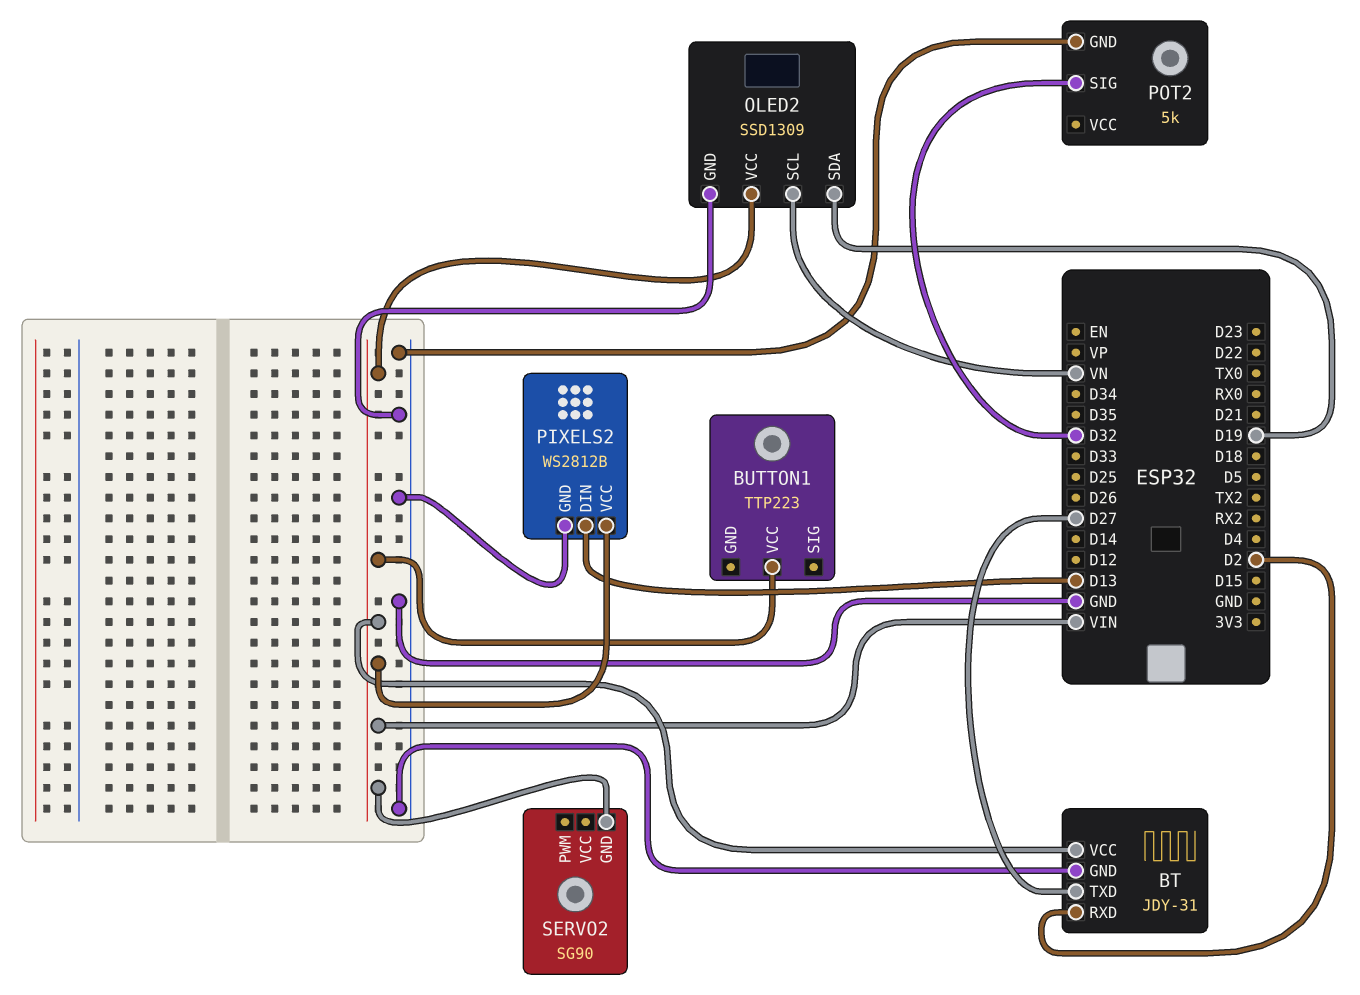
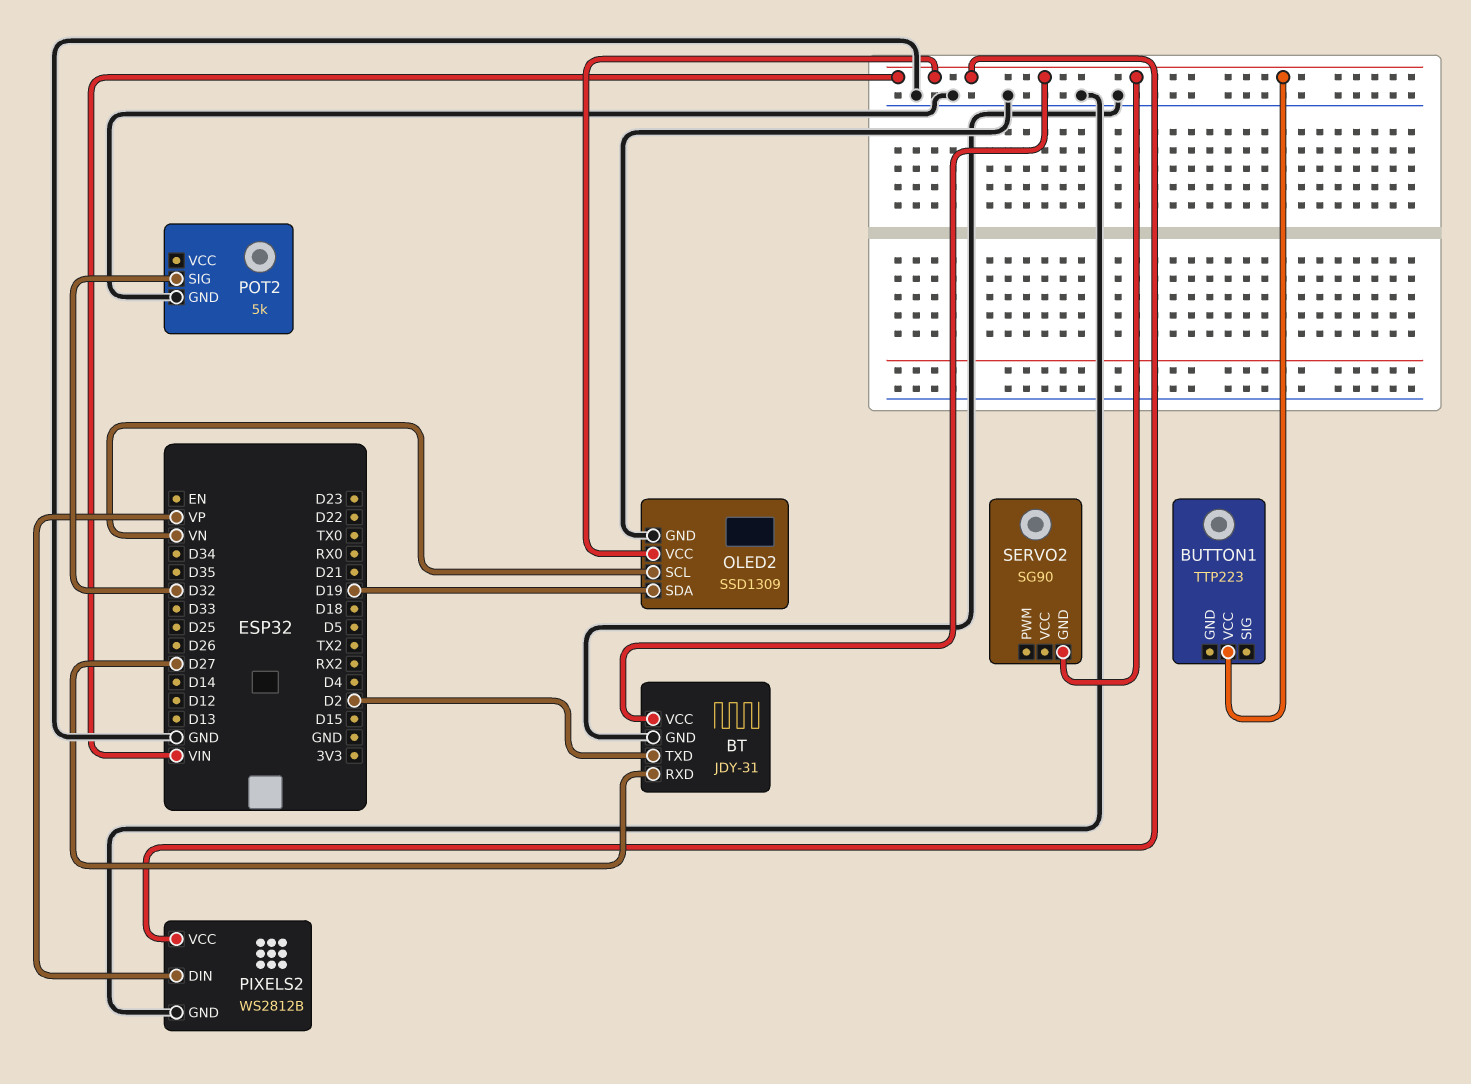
BT pin RXD: D2 -> D27
BT pin TXD: D27 -> D2
PIXELS2 pin DIN: D13 -> VP

